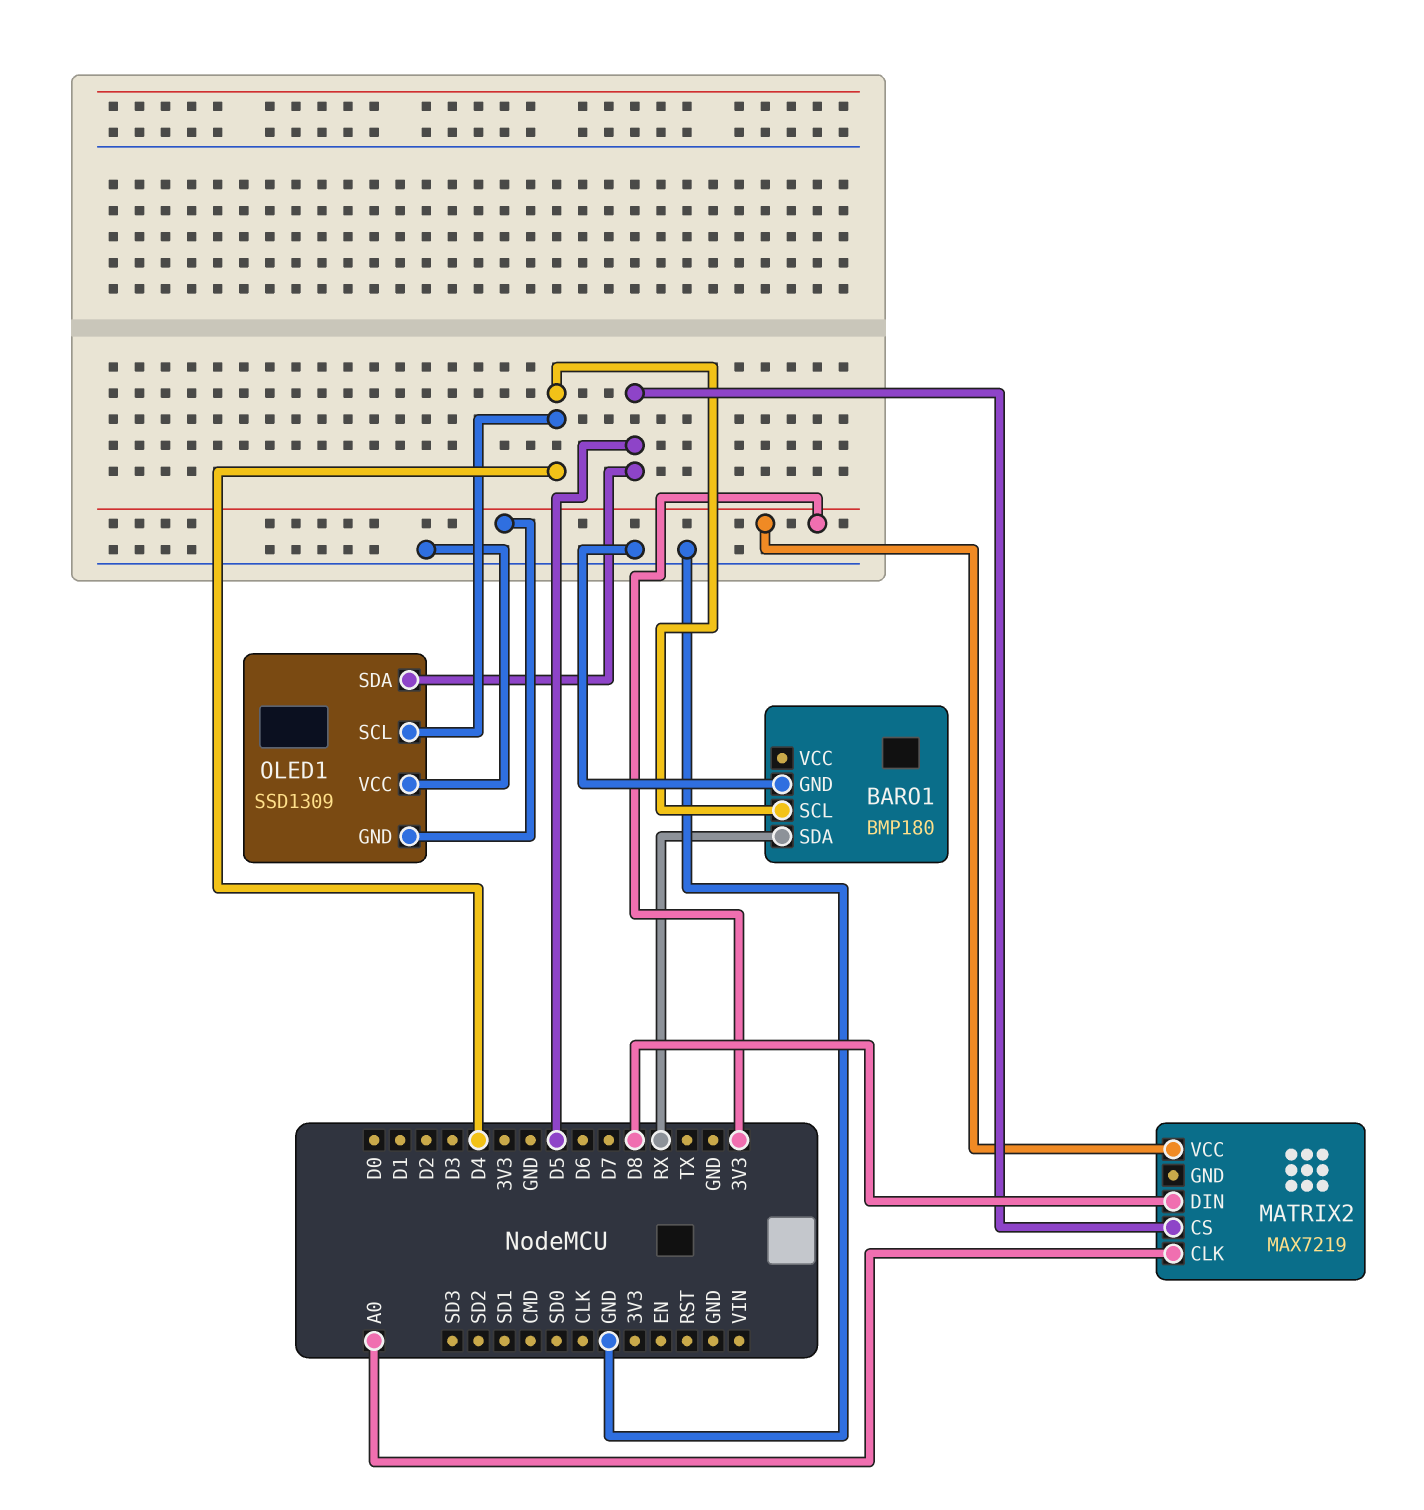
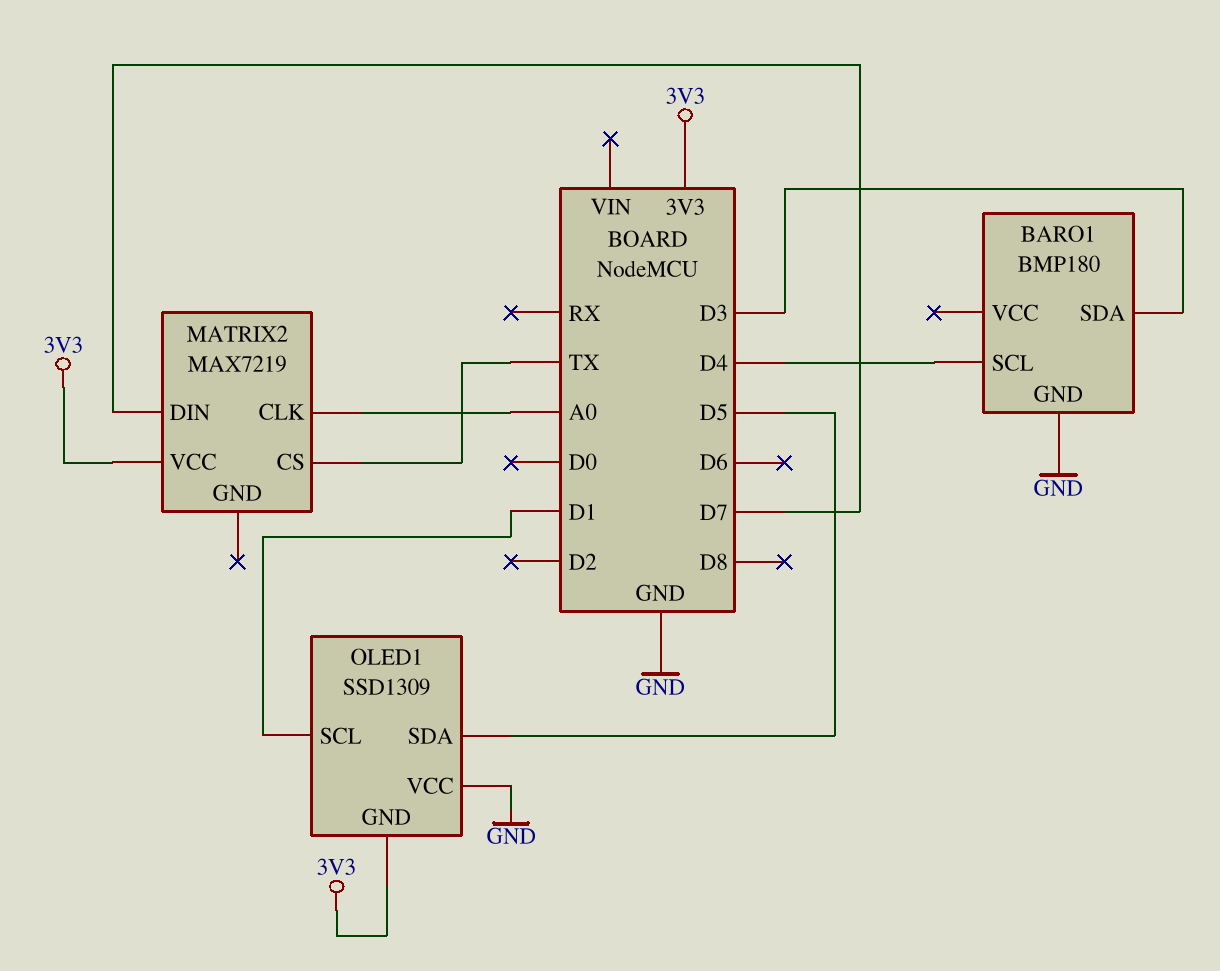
BARO1 pin SDA: RX -> D3
MATRIX2 pin CS: D5 -> TX
MATRIX2 pin DIN: D8 -> D7
OLED1 pin SCL: D4 -> D1

